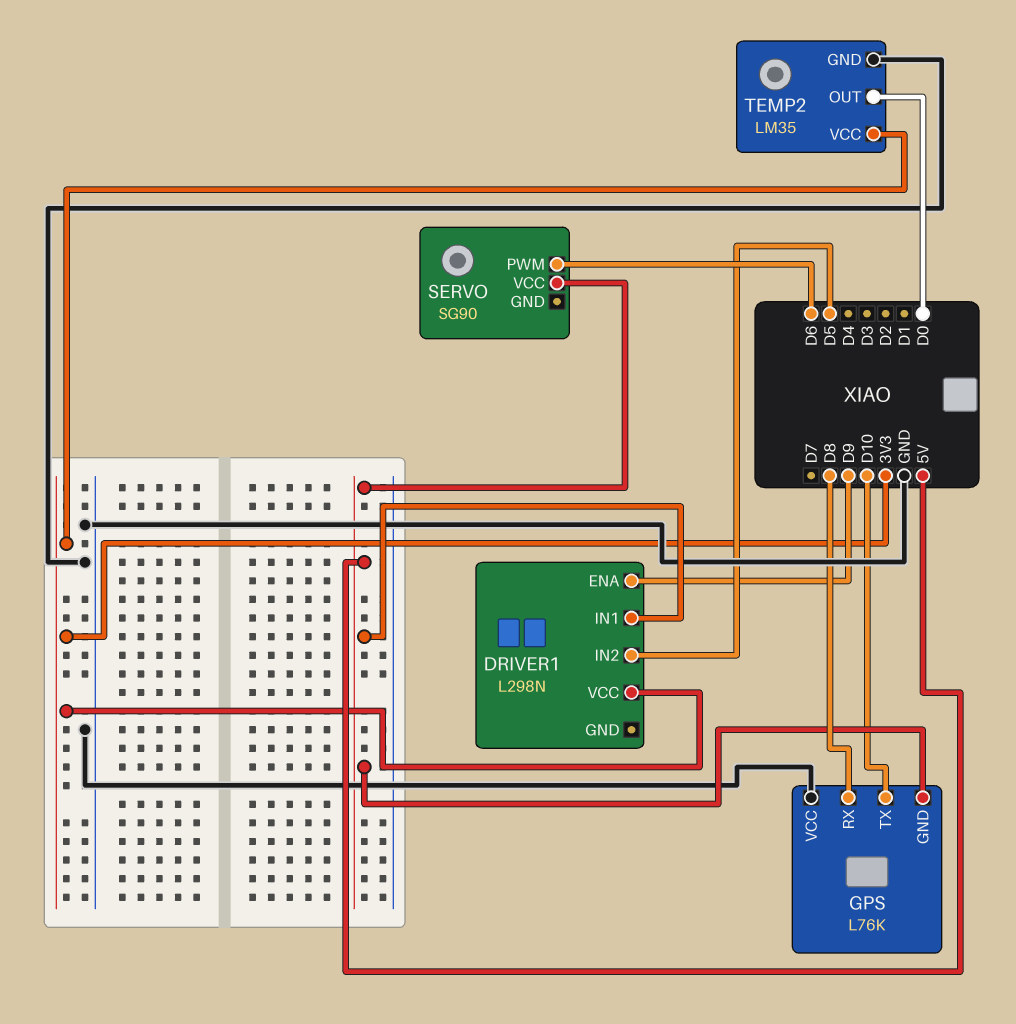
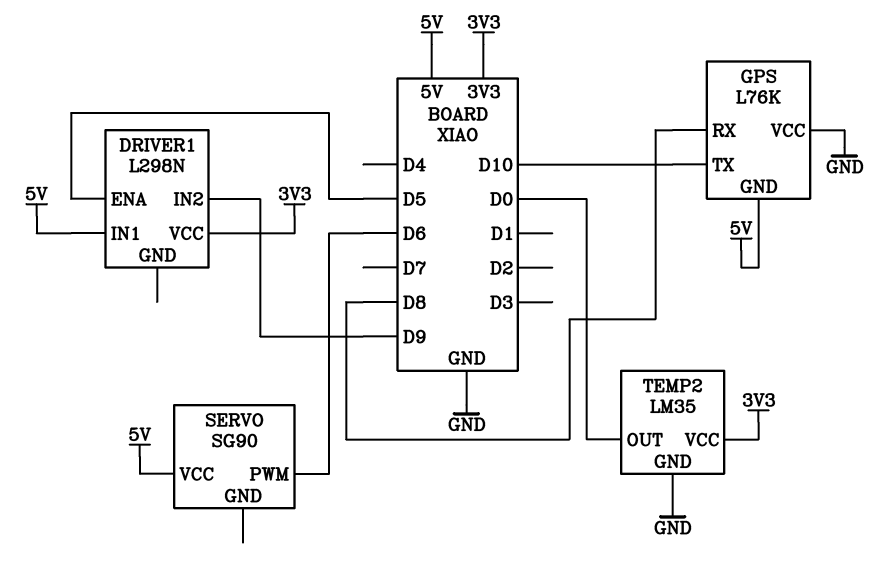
DRIVER1 pin ENA: D9 -> D5
DRIVER1 pin IN2: D5 -> D9

